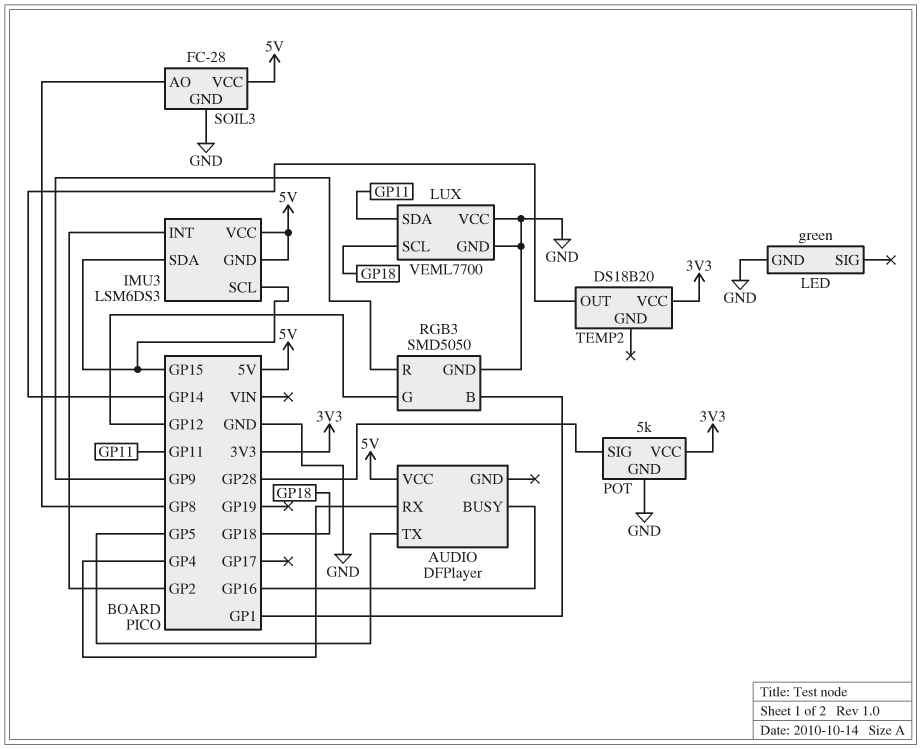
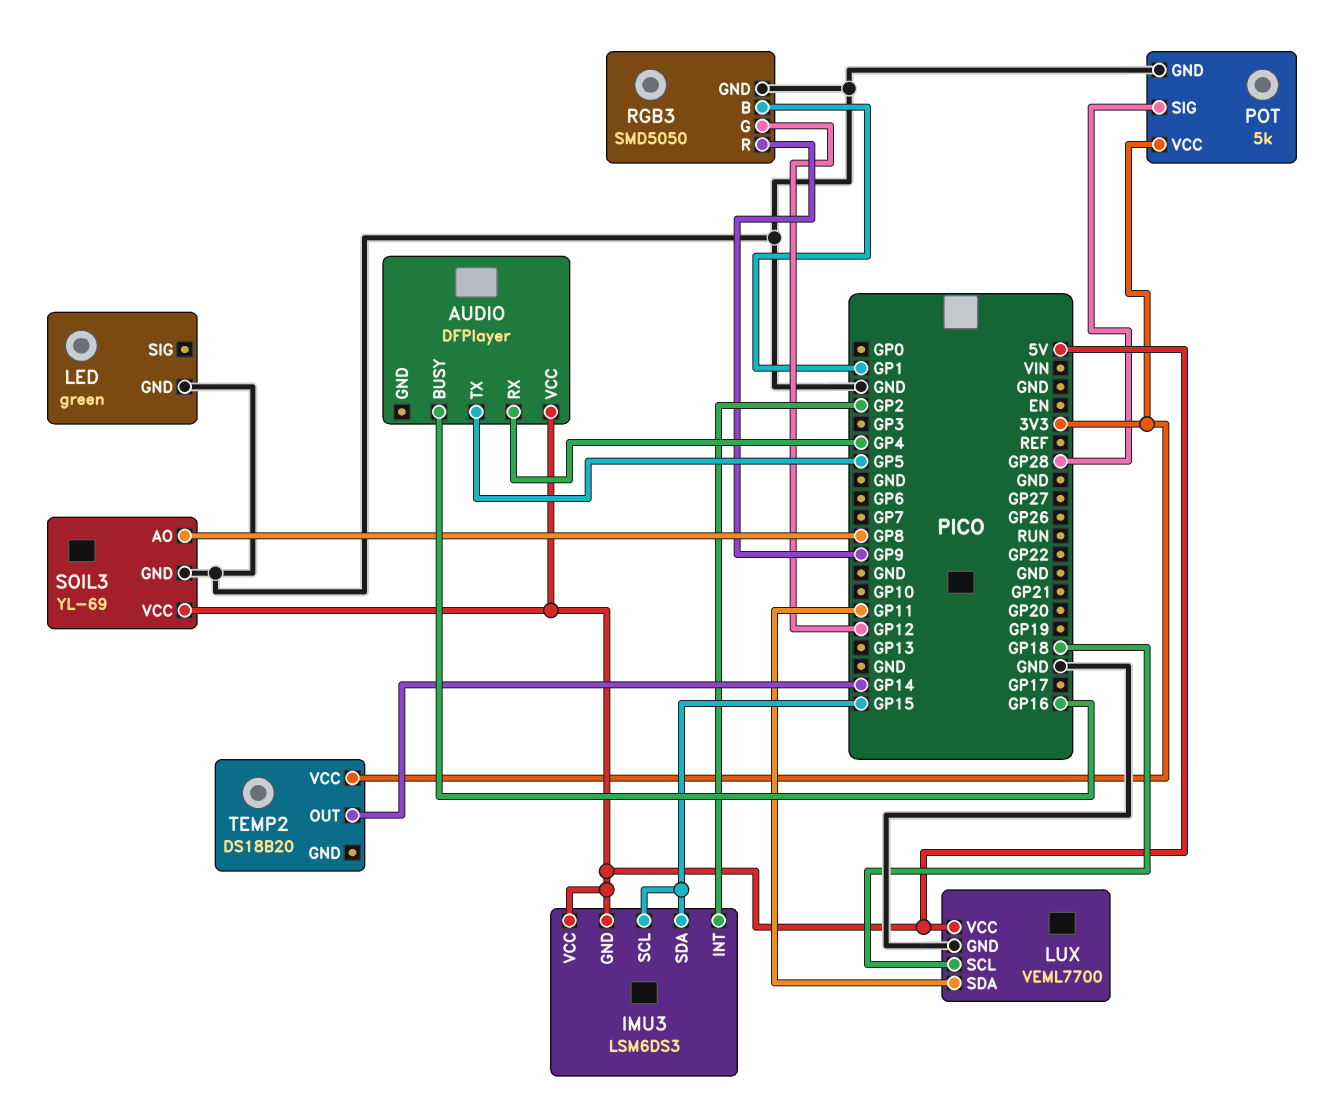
LUX pin VCC: GND -> 5V
SOIL3: FC-28 -> YL-69

